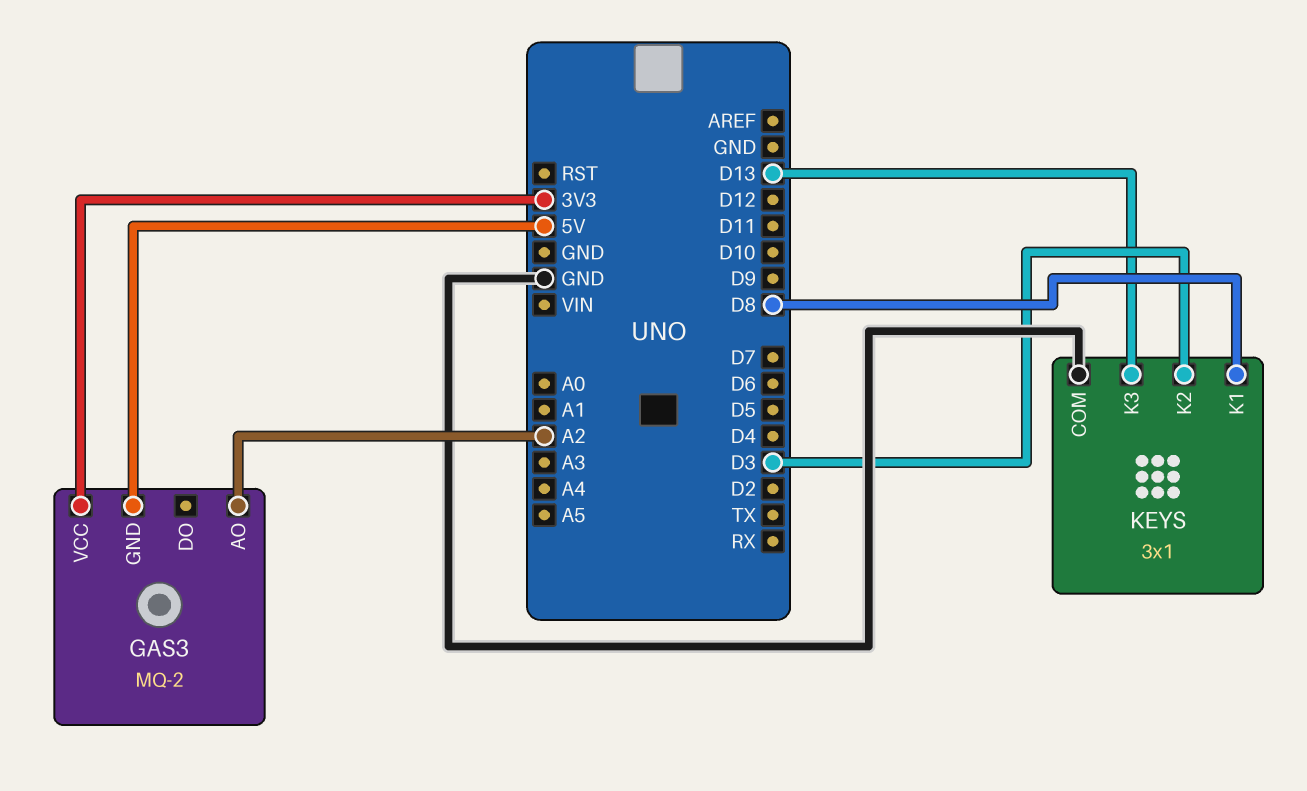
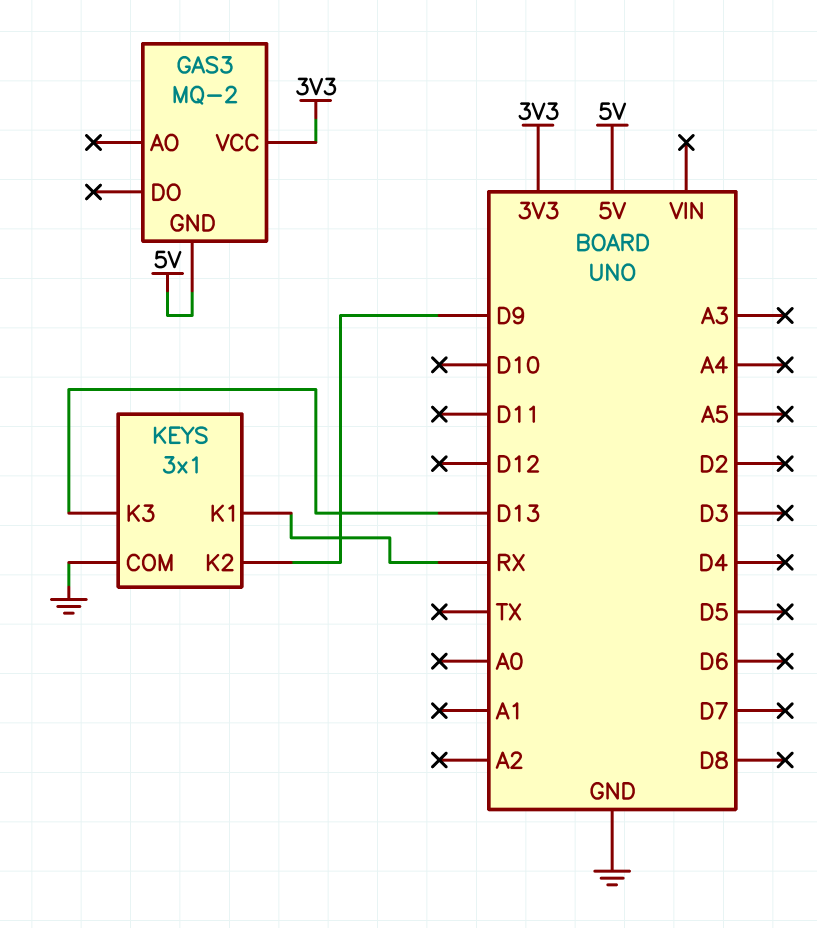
GAS3 pin AO: A2 -> none
KEYS pin K1: D8 -> RX
KEYS pin K2: D3 -> D9

